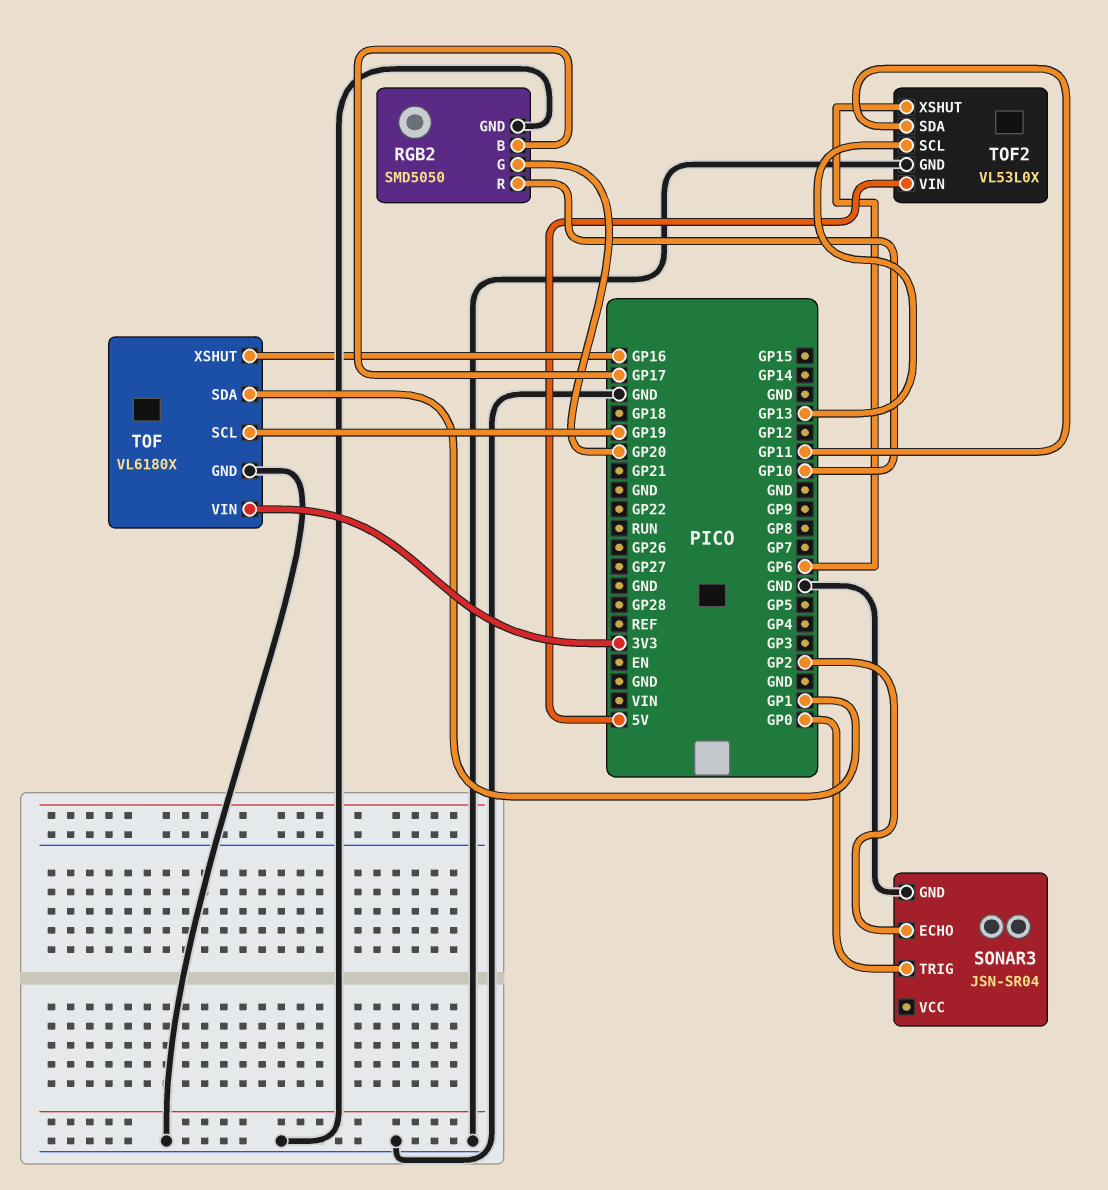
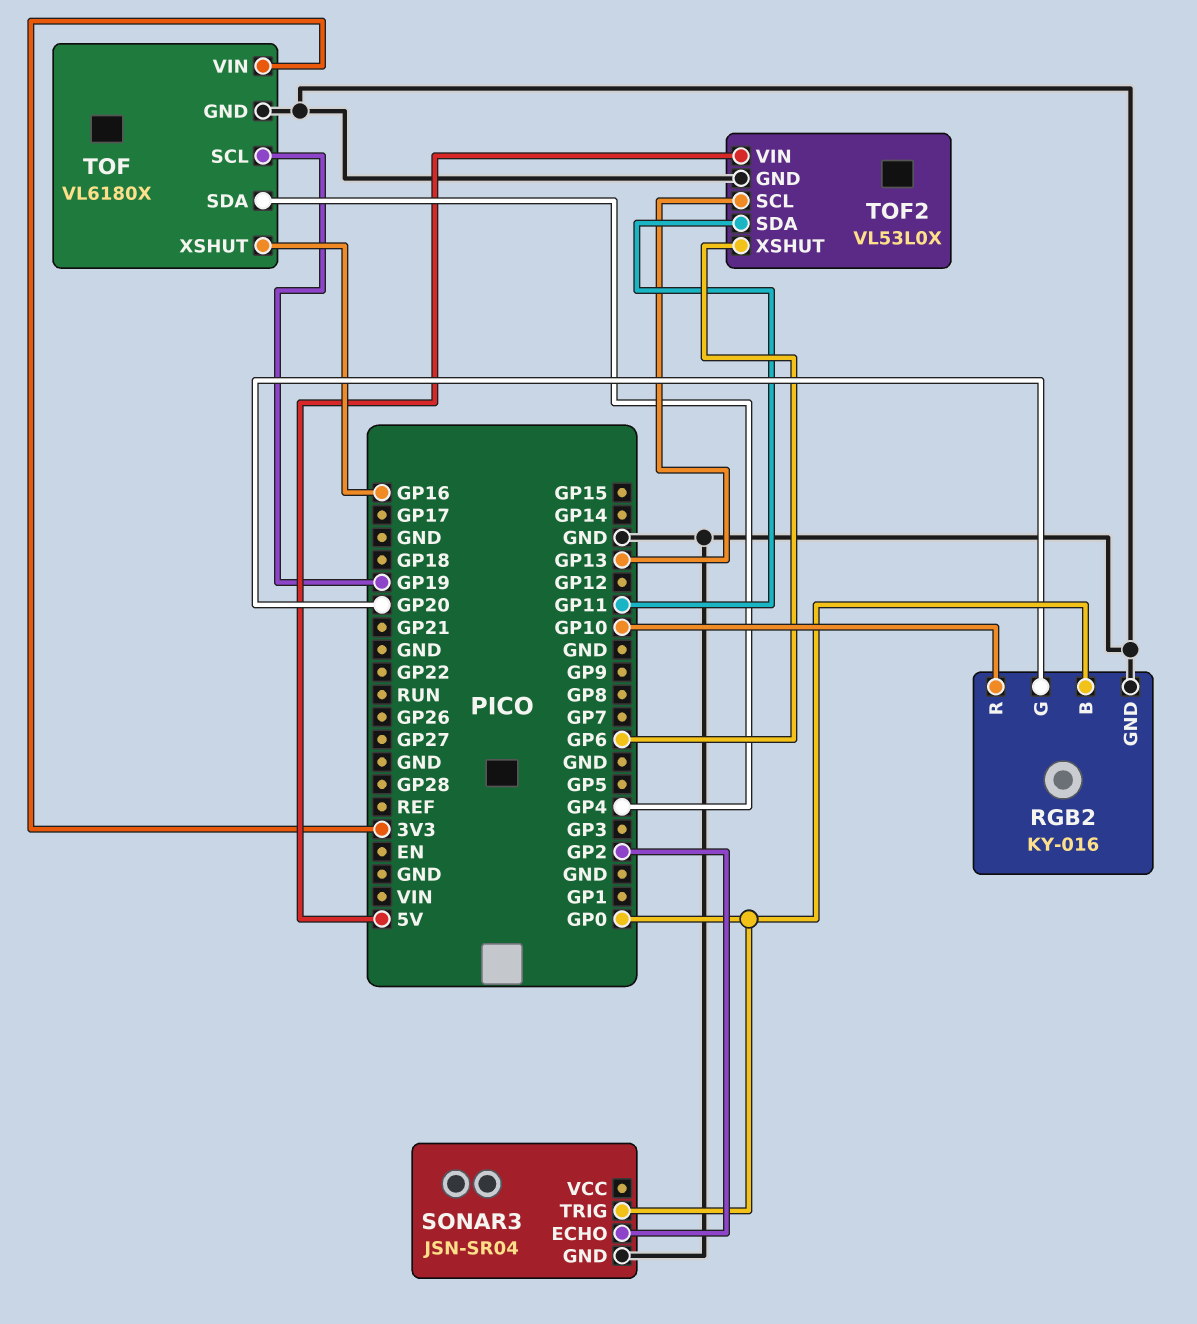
RGB2: SMD5050 -> KY-016
RGB2 pin B: GP17 -> GP0
TOF pin SDA: GP1 -> GP4

